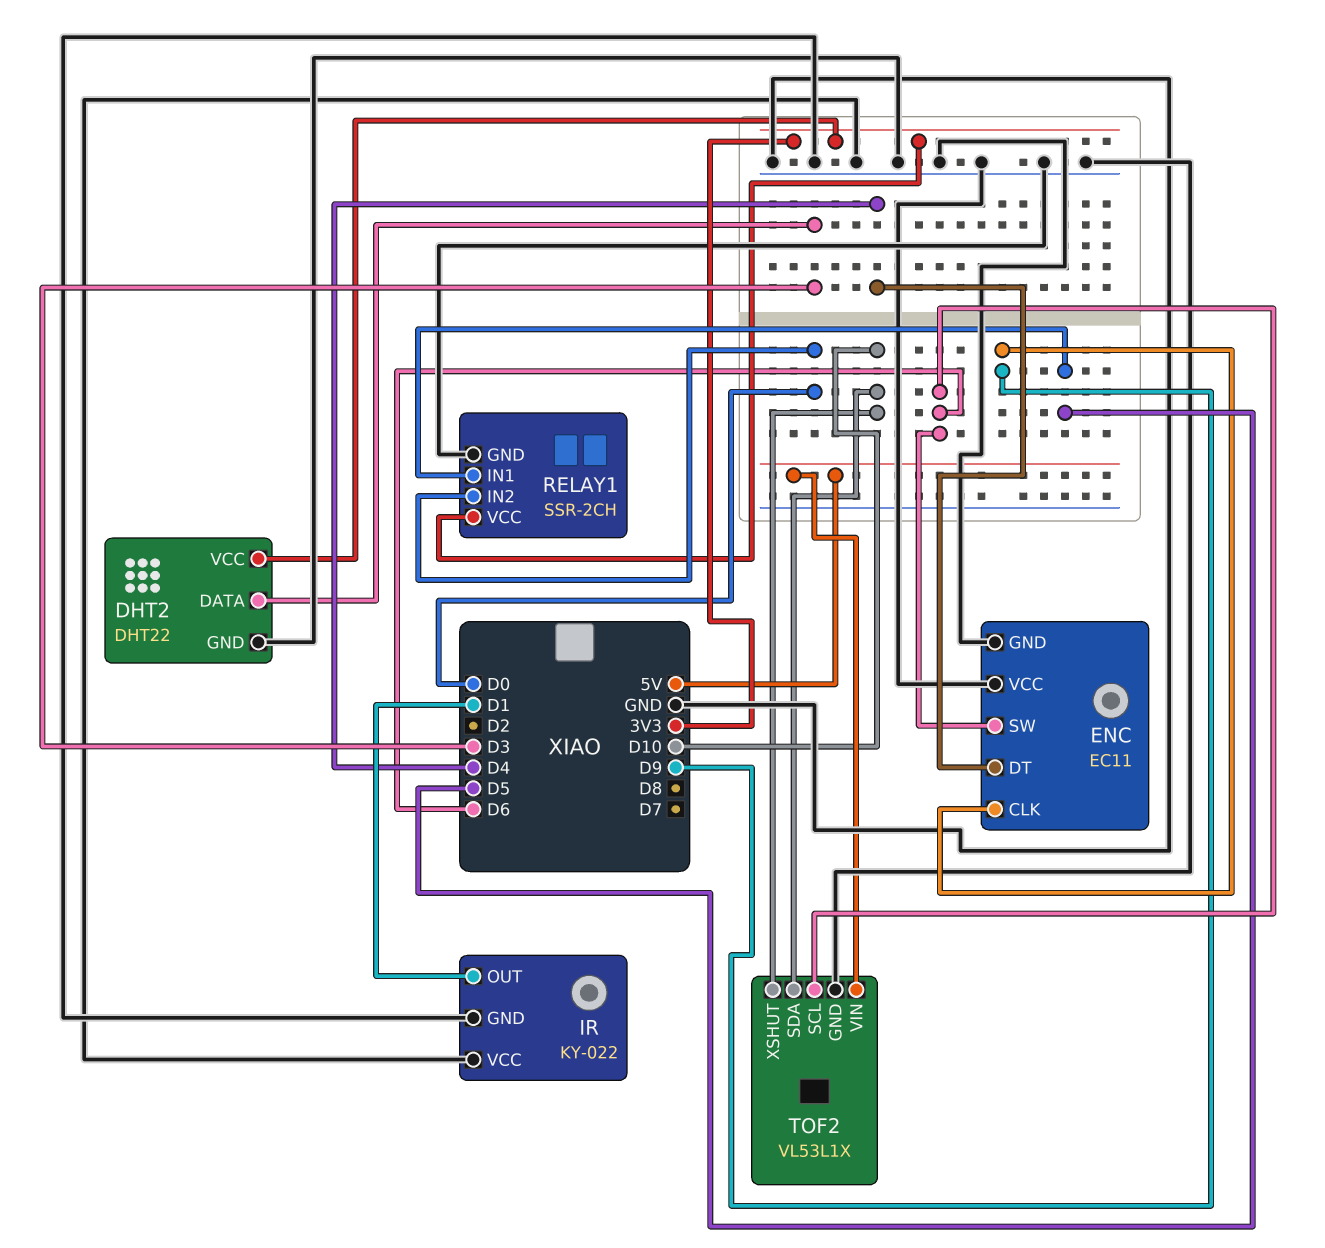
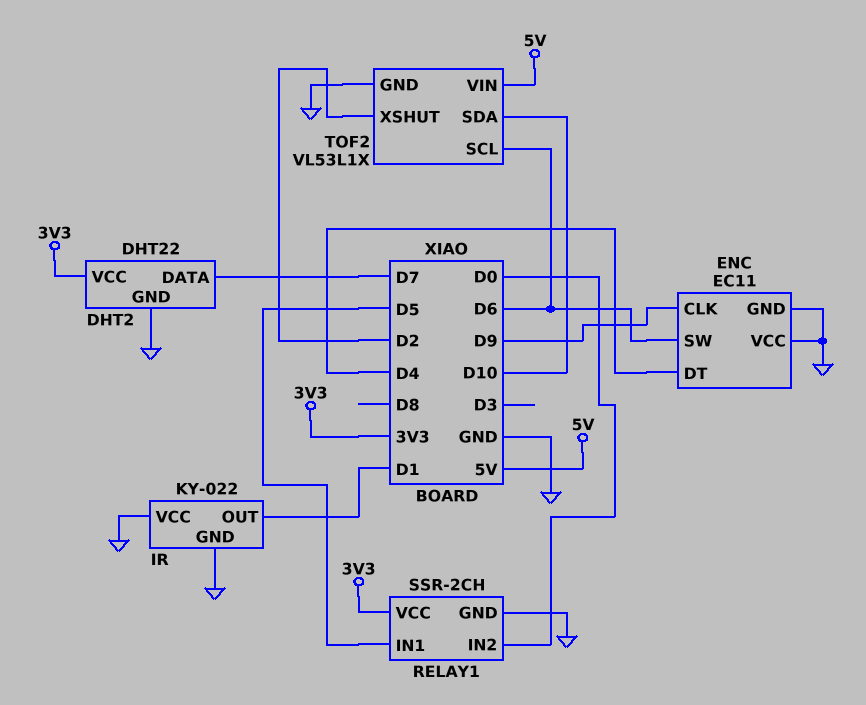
DHT2 pin DATA: D3 -> D7
TOF2 pin XSHUT: D10 -> D2

